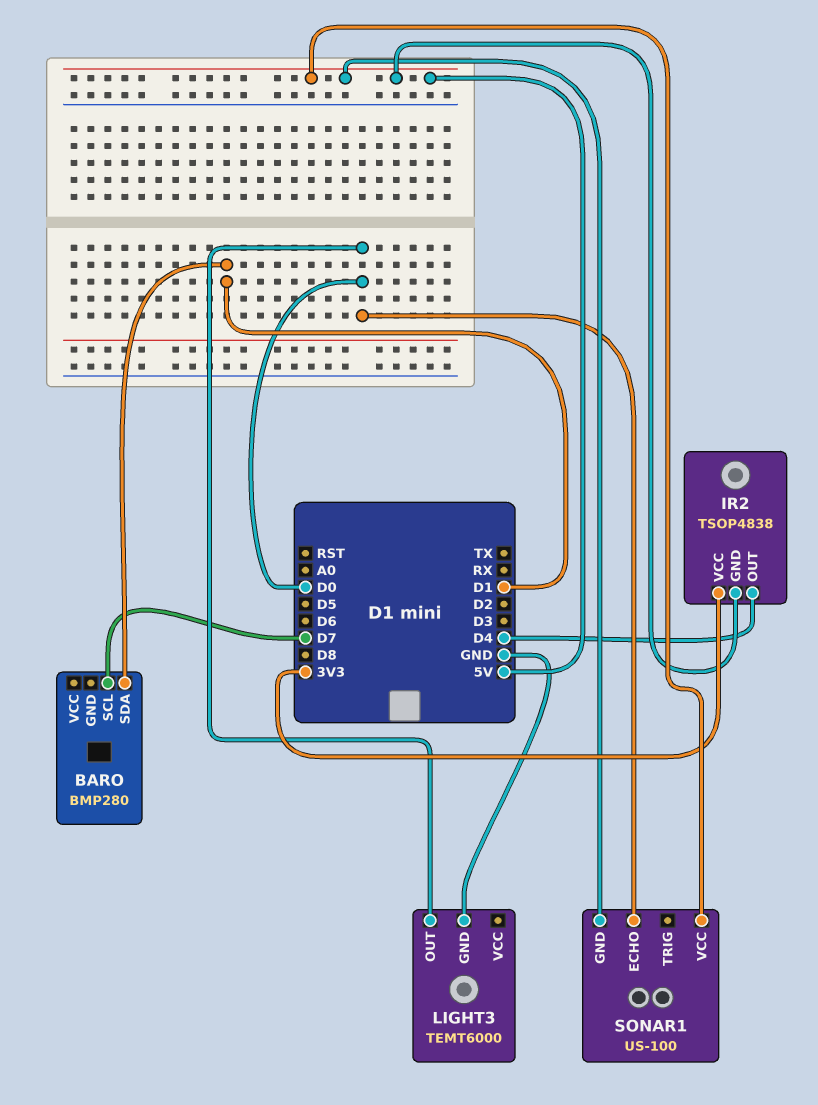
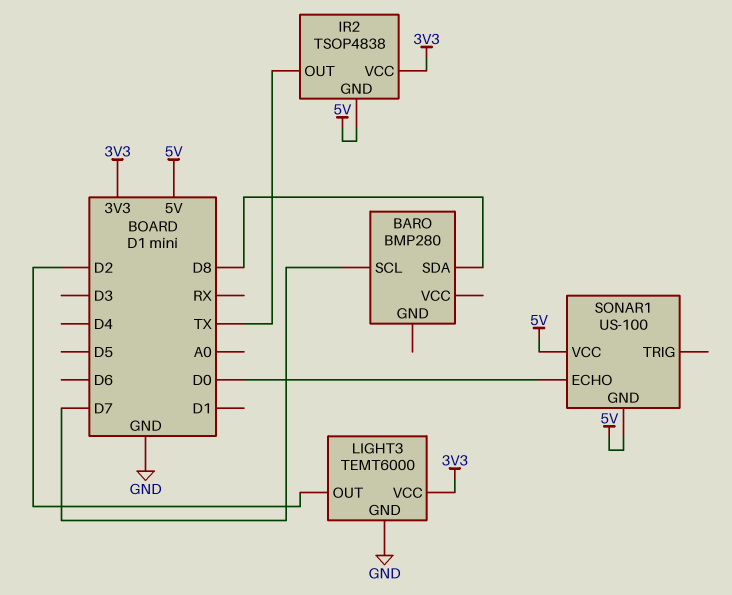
BARO pin SDA: D1 -> D8
IR2 pin OUT: D4 -> TX
LIGHT3 pin OUT: D0 -> D2
LIGHT3 pin VCC: none -> 3V3

